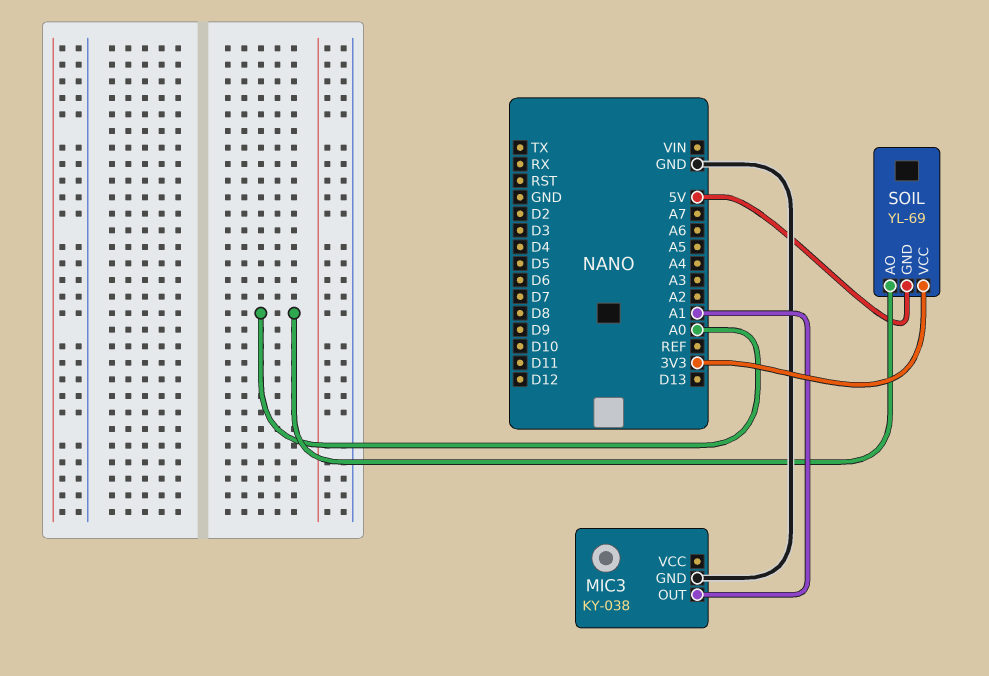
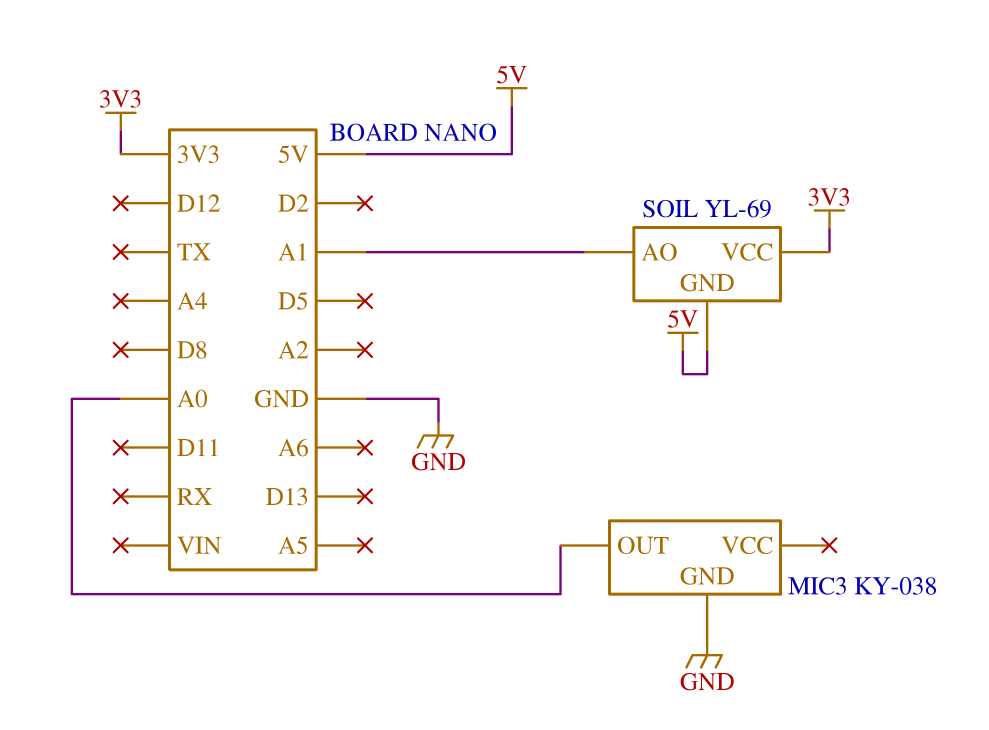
MIC3 pin OUT: A1 -> A0
SOIL pin AO: A0 -> A1

